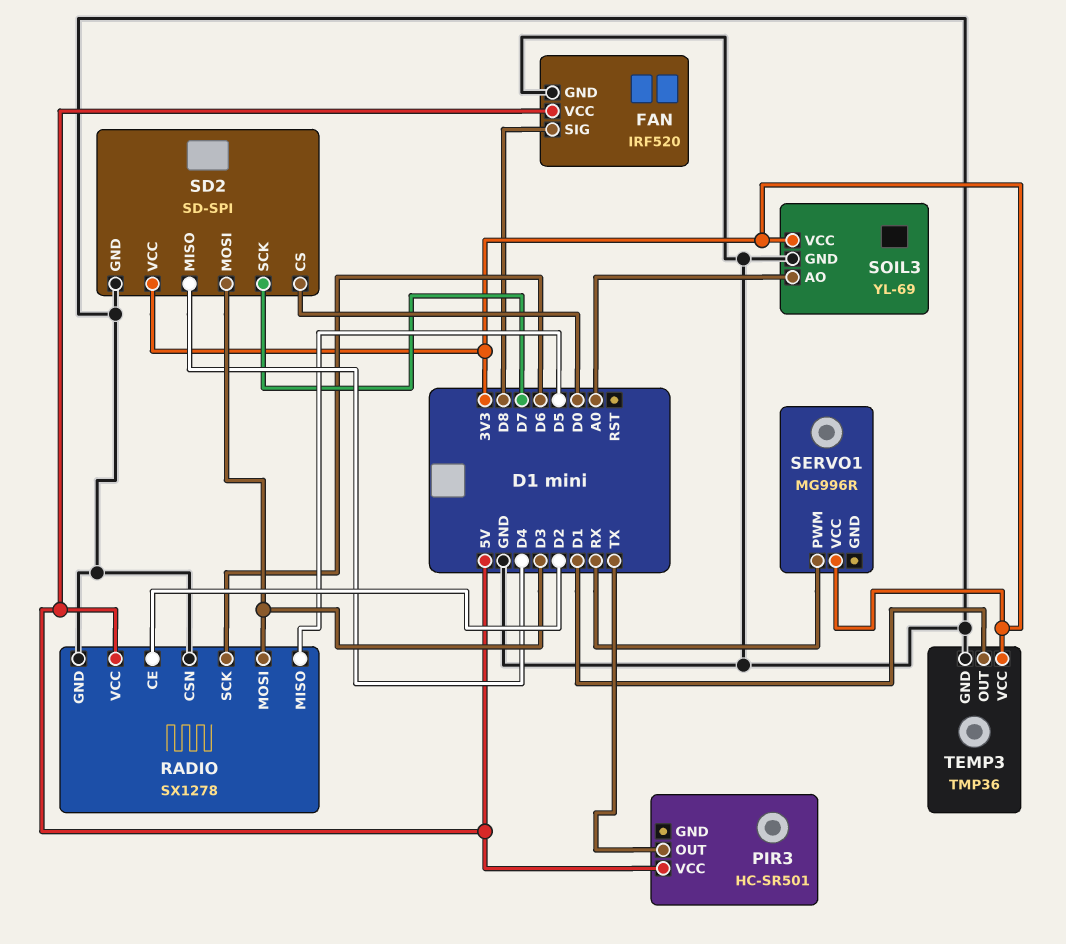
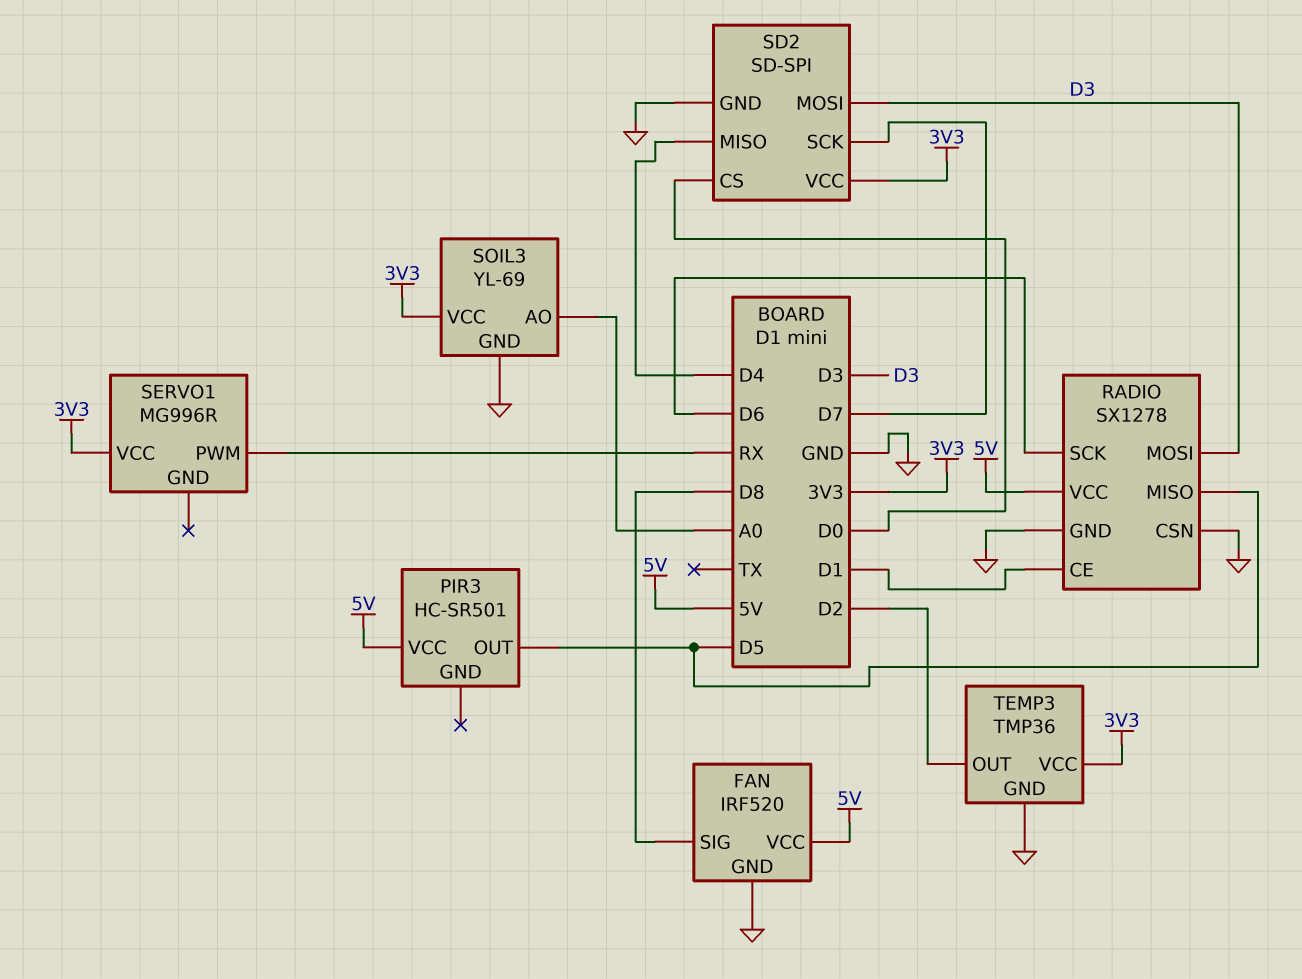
PIR3 pin OUT: TX -> D5
RADIO pin CE: D2 -> D1
TEMP3 pin OUT: D1 -> D2

